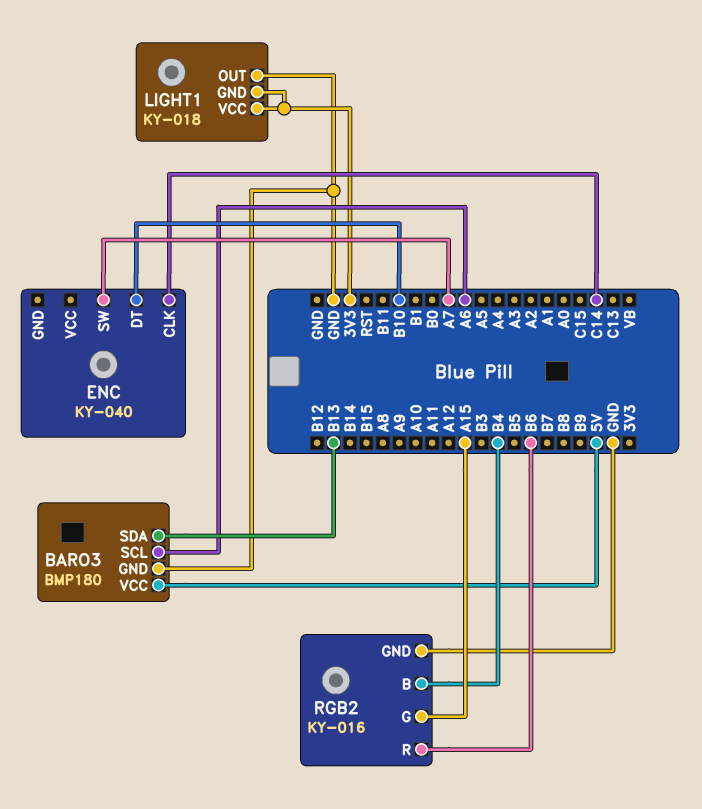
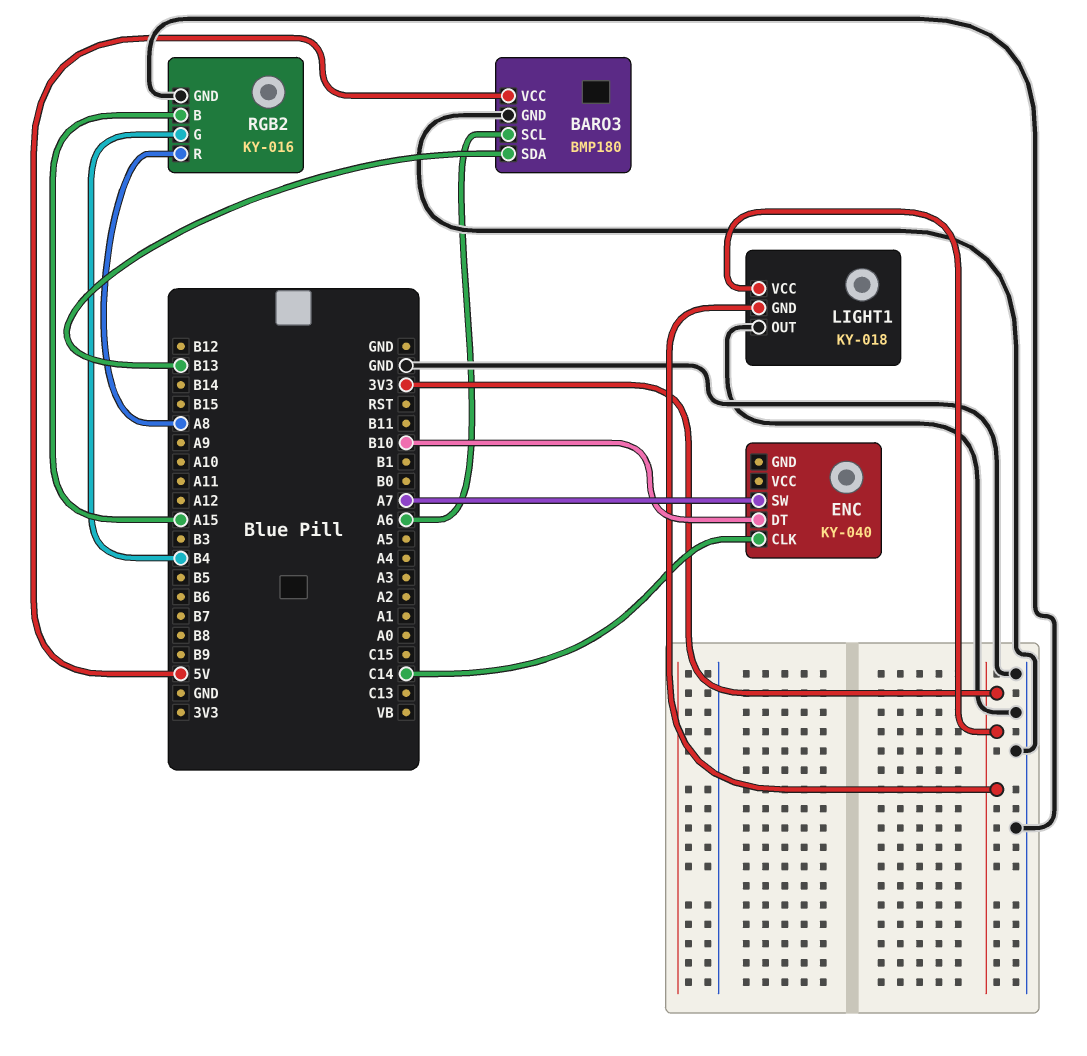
RGB2 pin B: B4 -> A15
RGB2 pin G: A15 -> B4
RGB2 pin R: B6 -> A8

